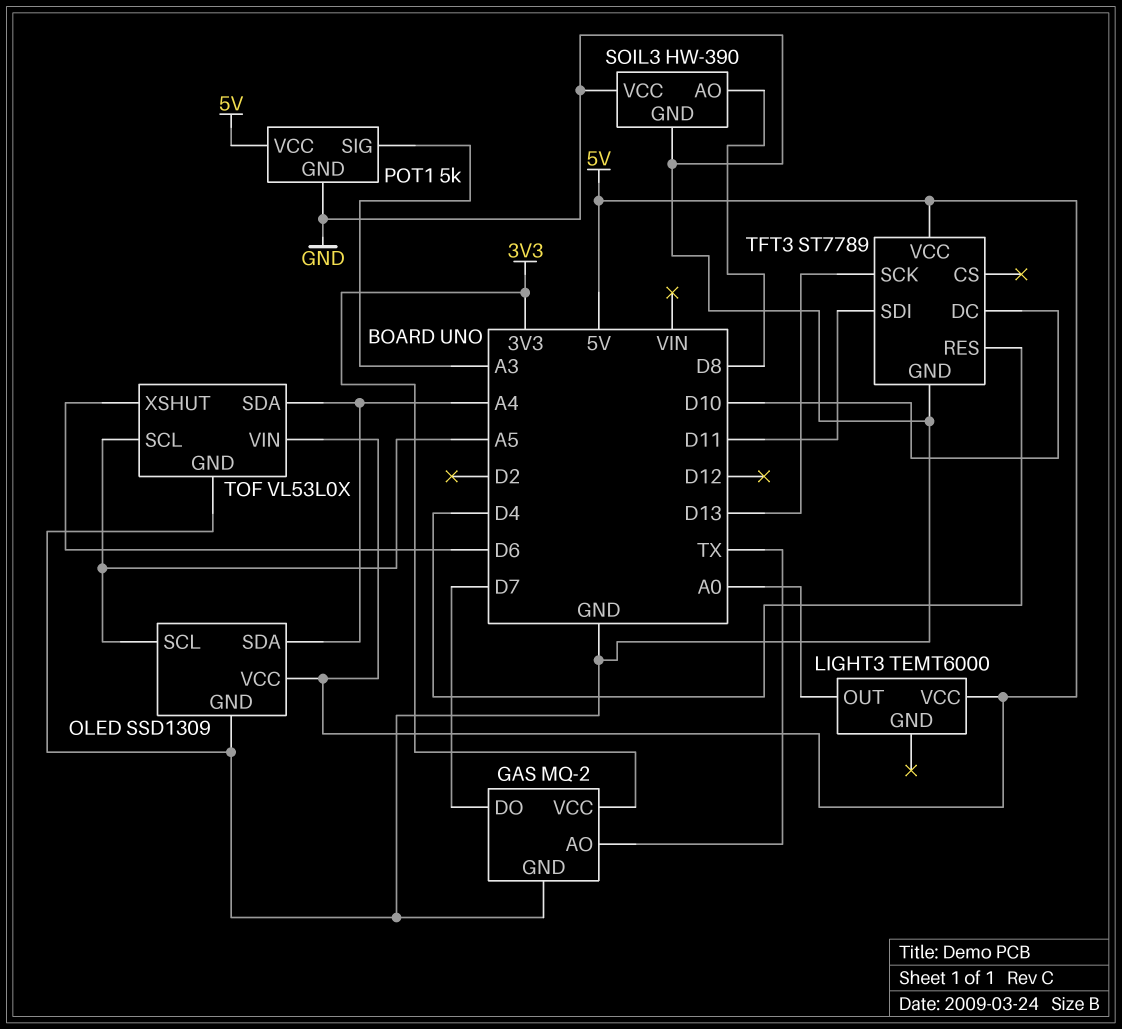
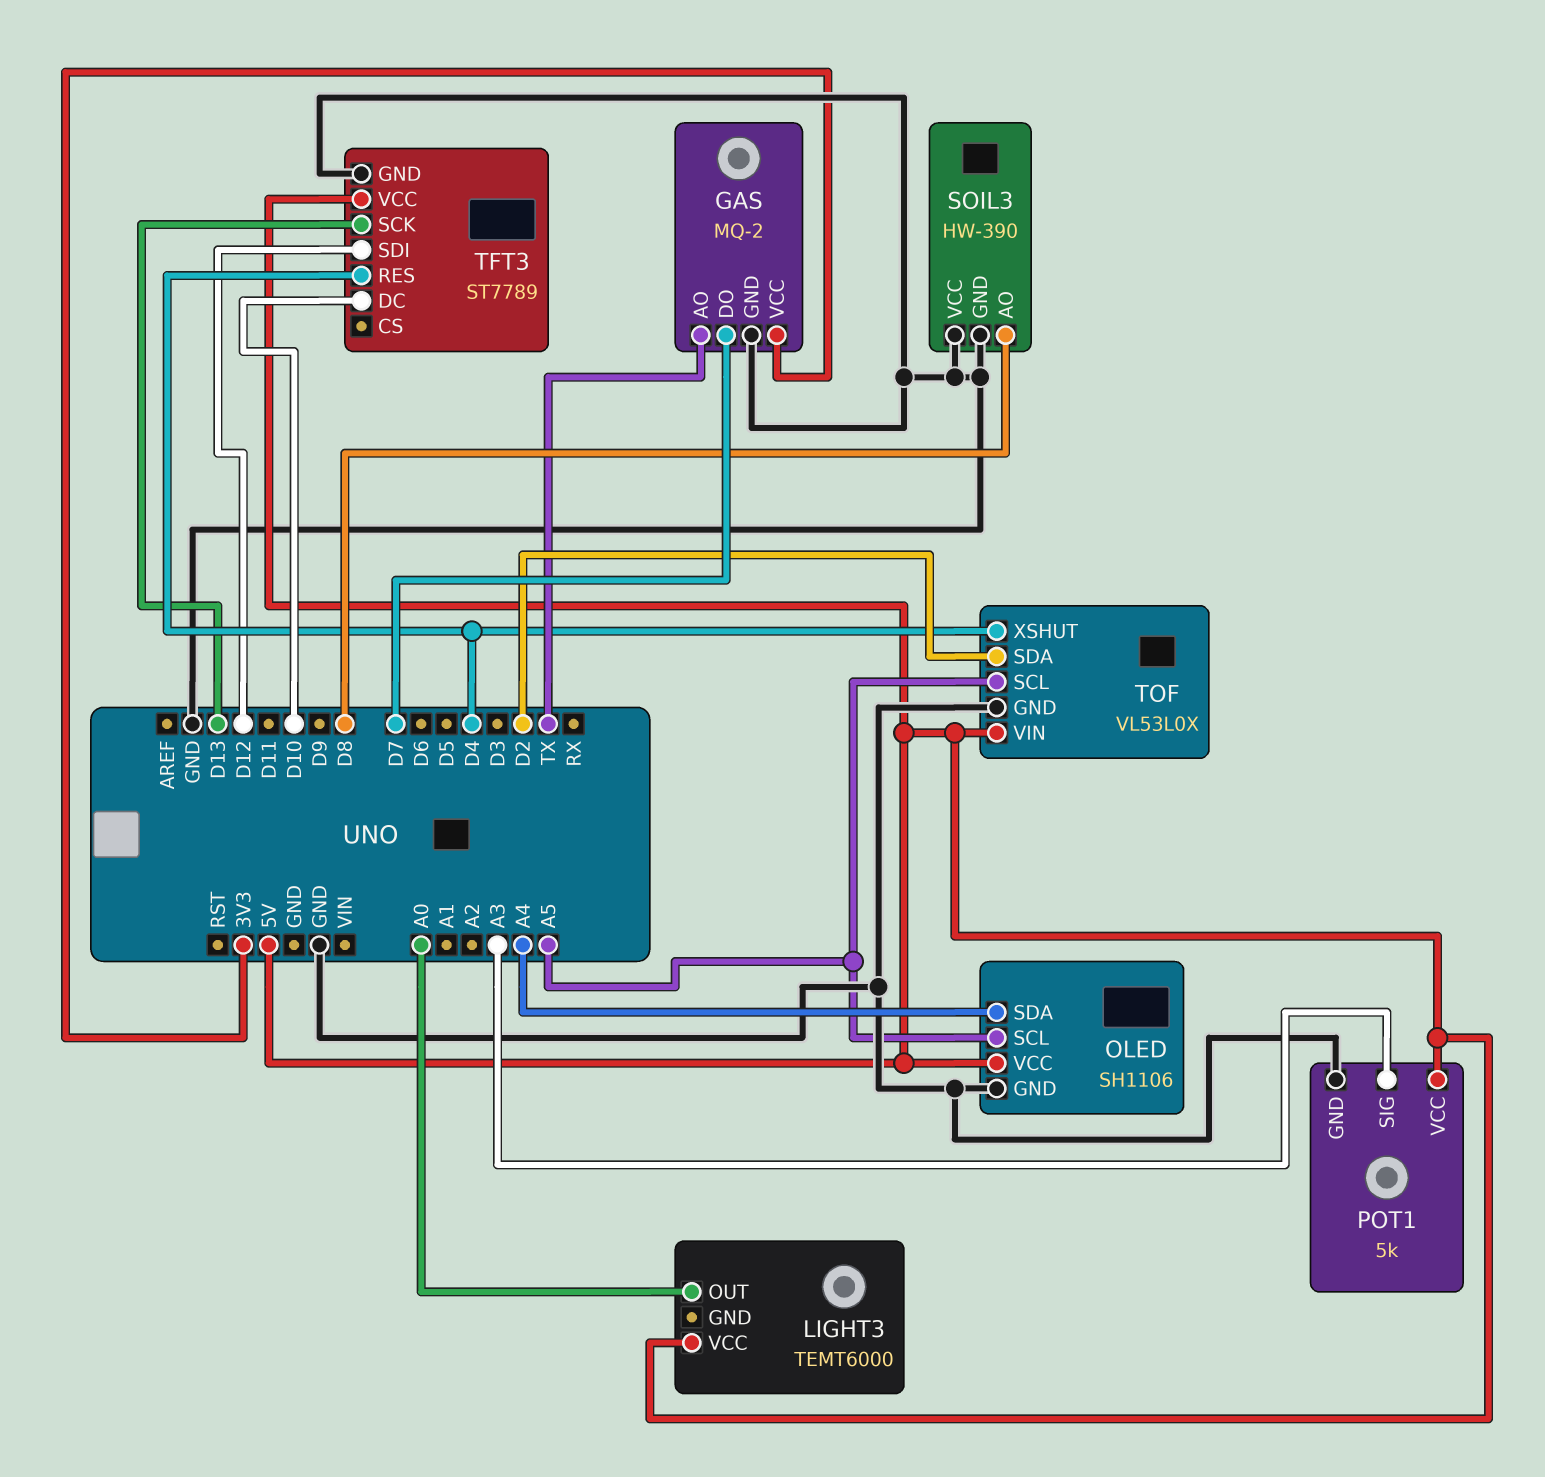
OLED: SSD1309 -> SH1106
TFT3 pin SDI: D11 -> D12
TOF pin SDA: A4 -> D2
TOF pin XSHUT: D6 -> D4

